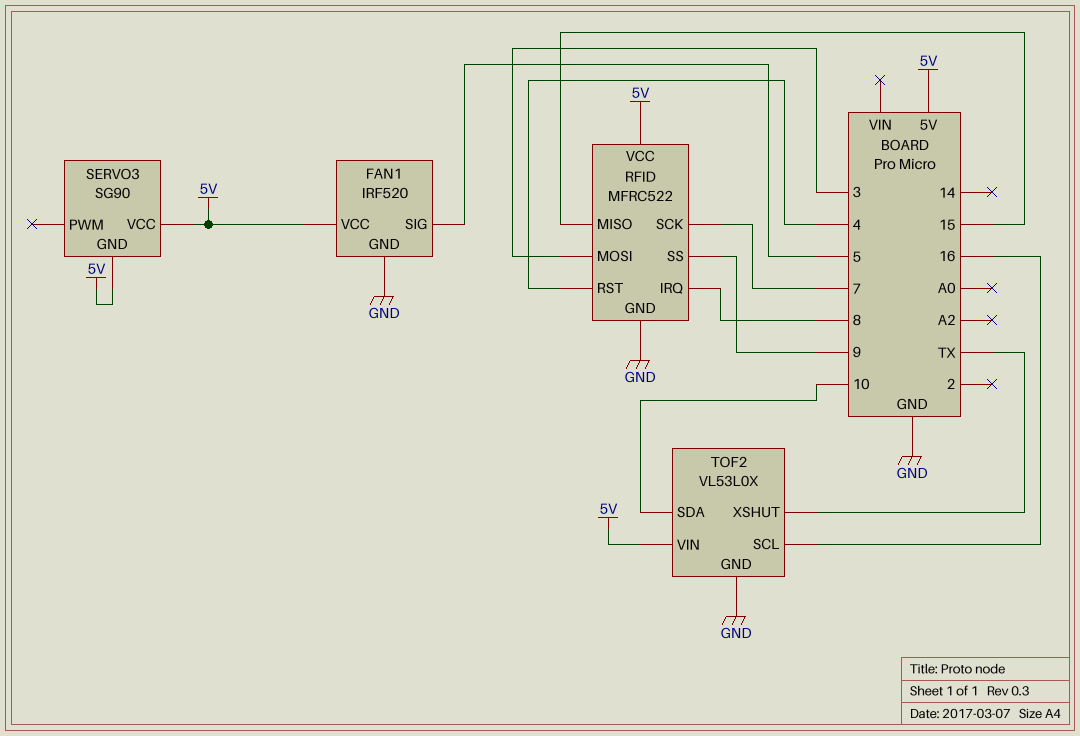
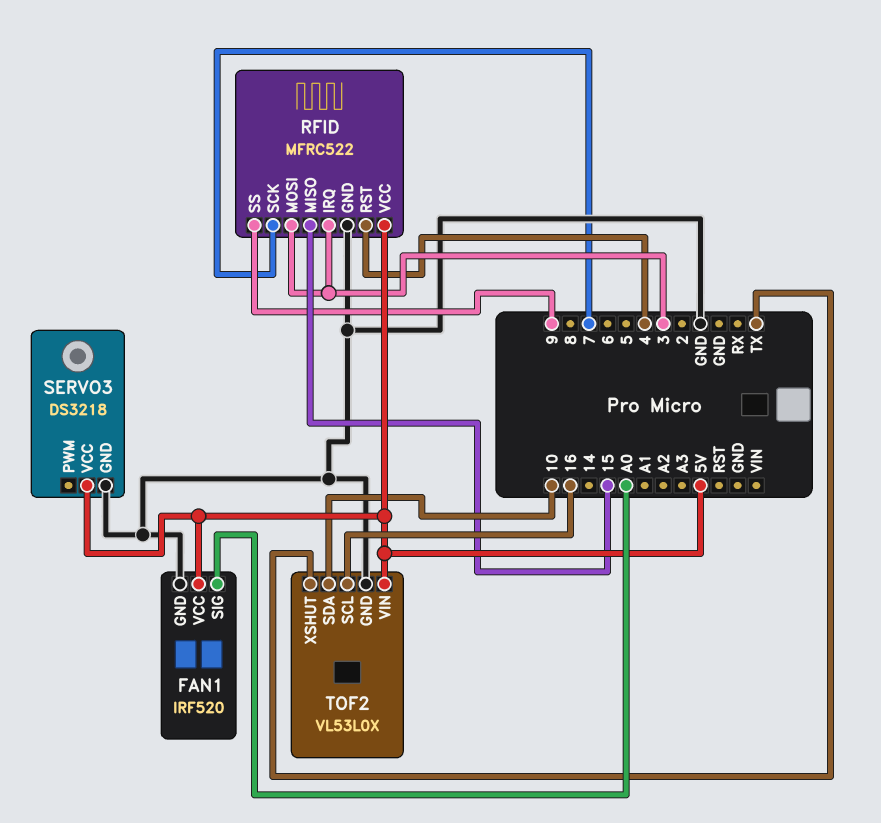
FAN1 pin SIG: 5 -> A0
RFID pin IRQ: 8 -> 3
SERVO3: SG90 -> DS3218
SERVO3 pin GND: 5V -> GND

